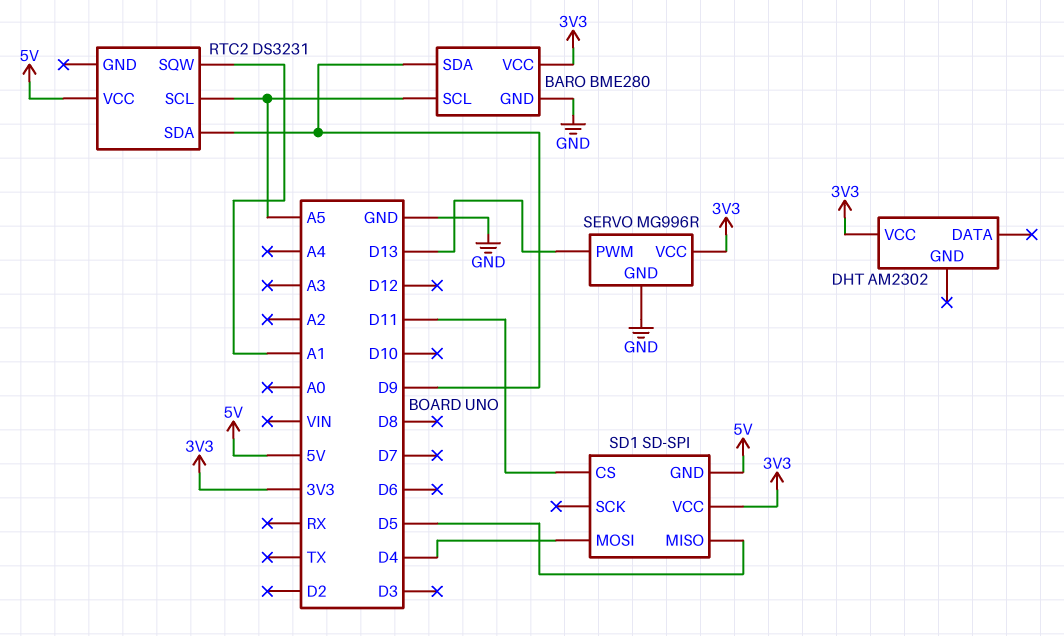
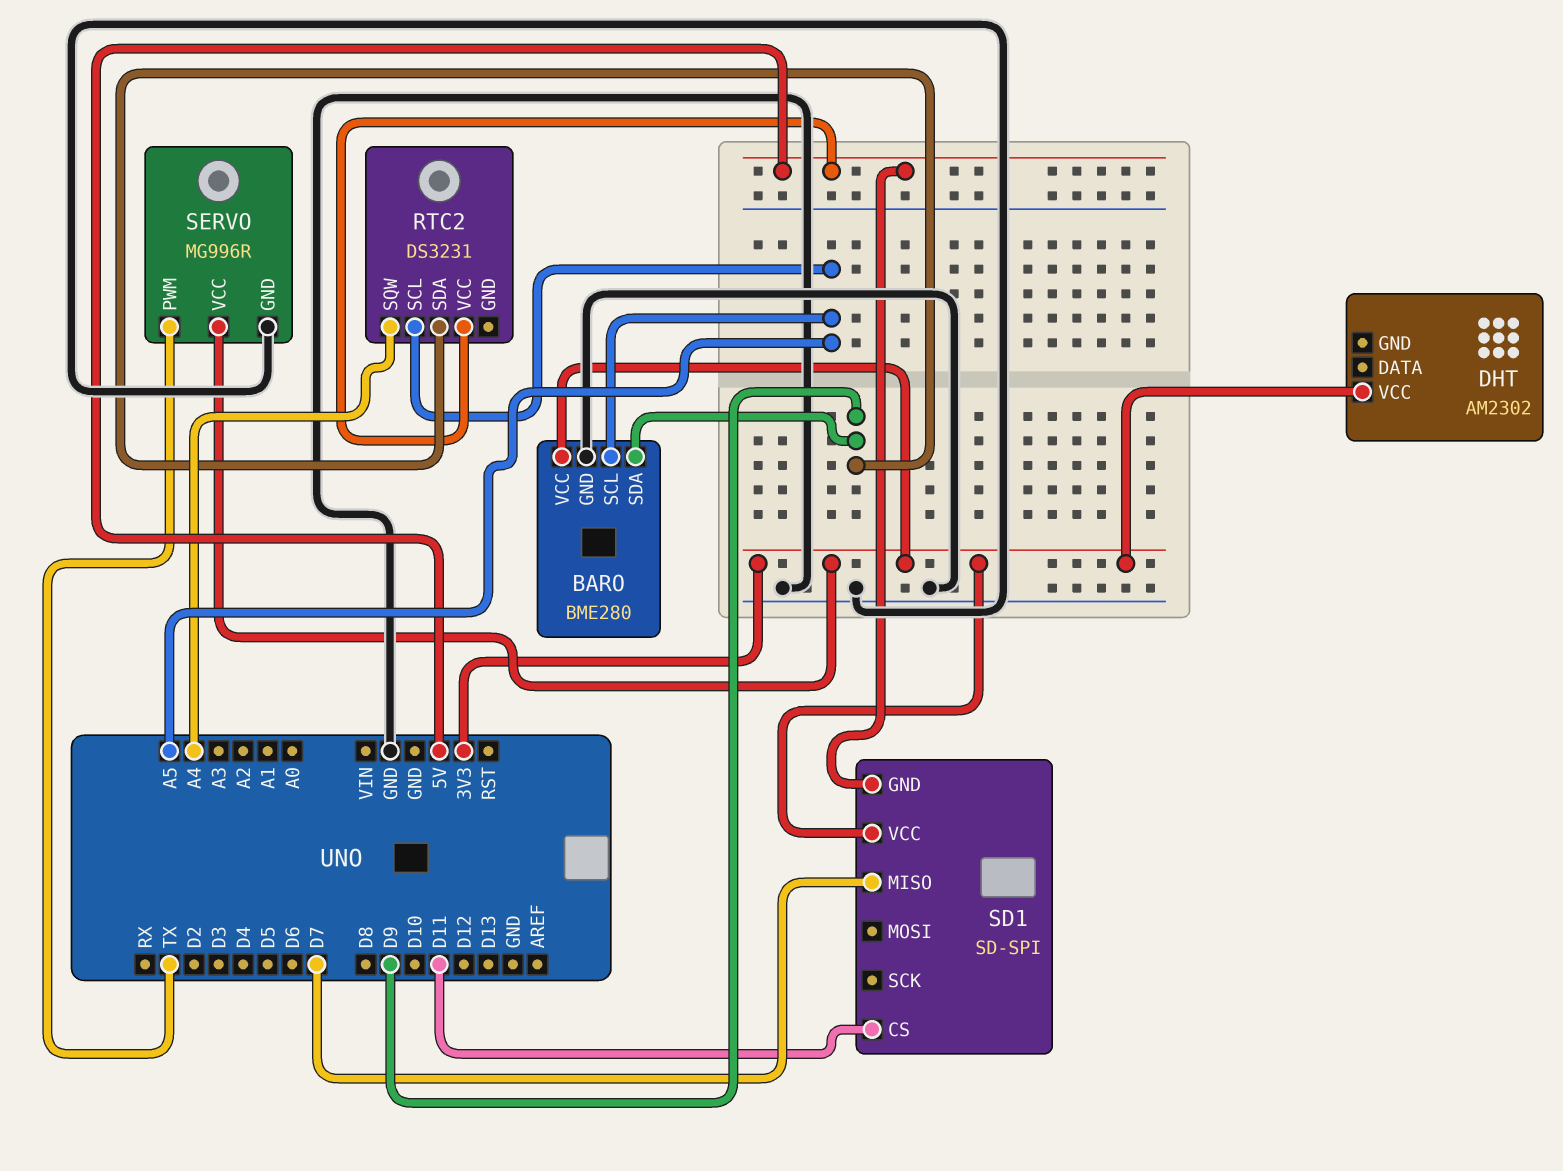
RTC2 pin SQW: A1 -> A4
SD1 pin MISO: D5 -> D7
SD1 pin MOSI: D4 -> none
SERVO pin PWM: D13 -> TX

